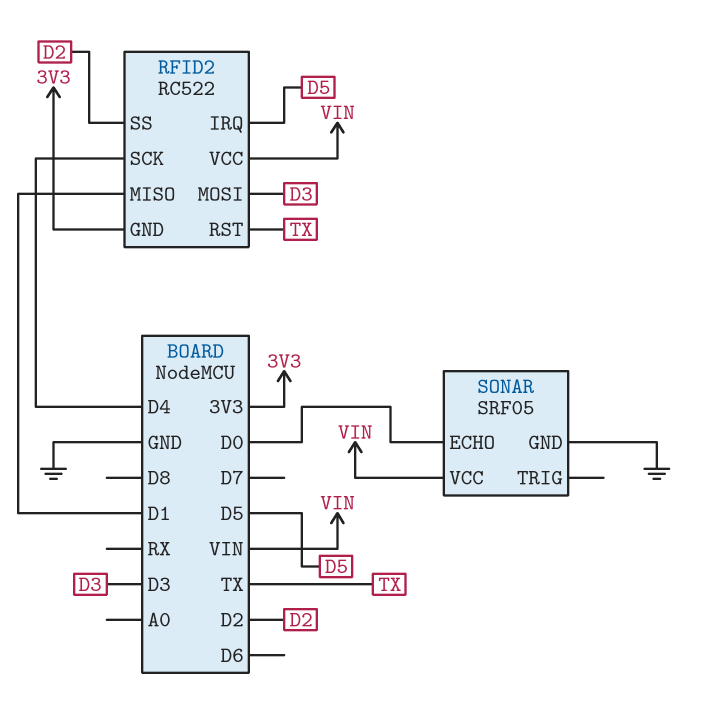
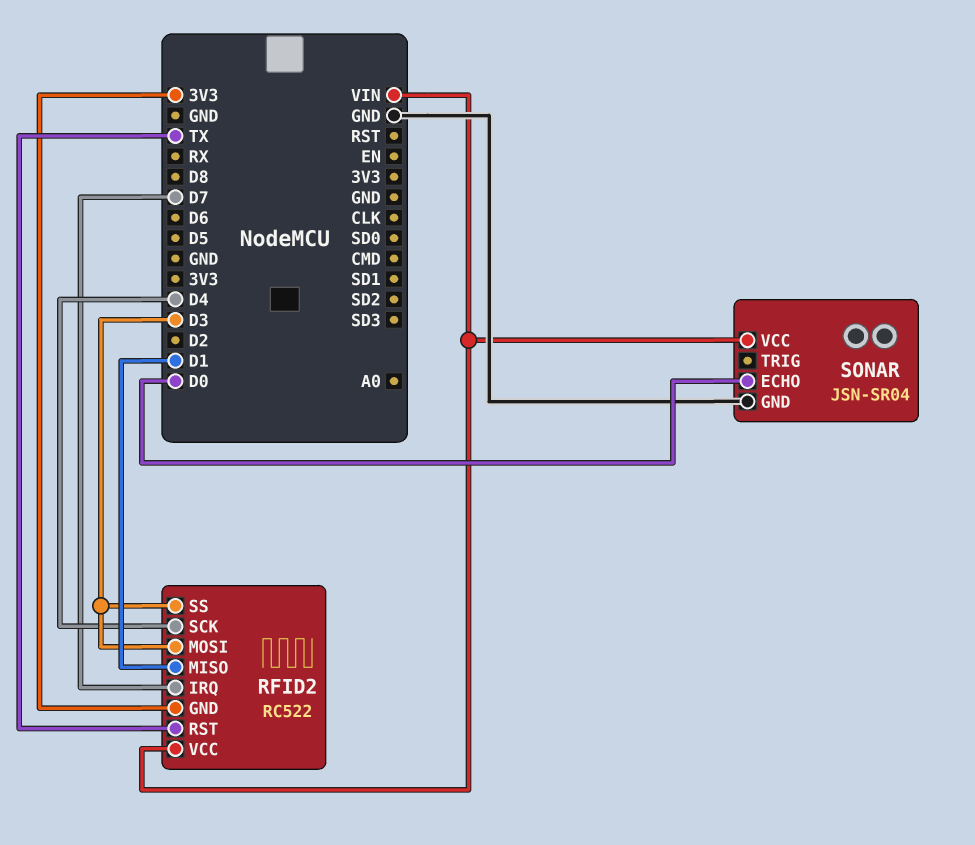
RFID2 pin IRQ: D5 -> D7
RFID2 pin SS: D2 -> D3
SONAR: SRF05 -> JSN-SR04

